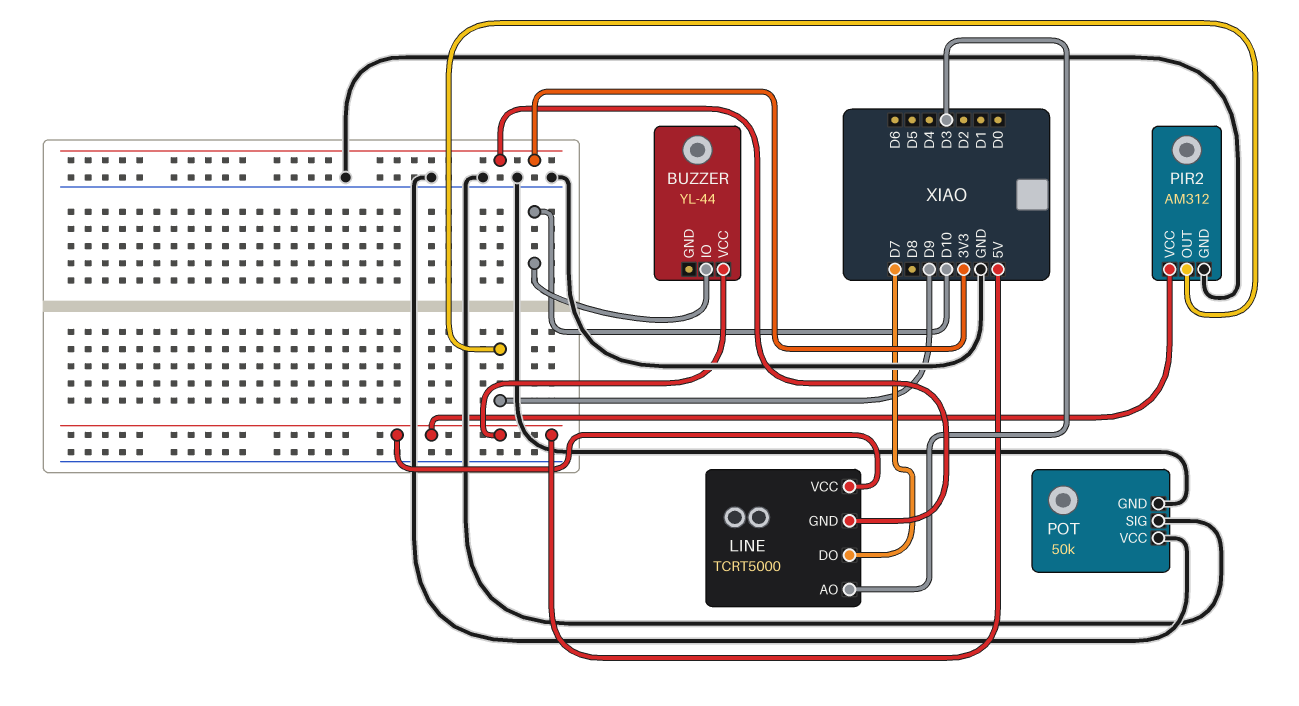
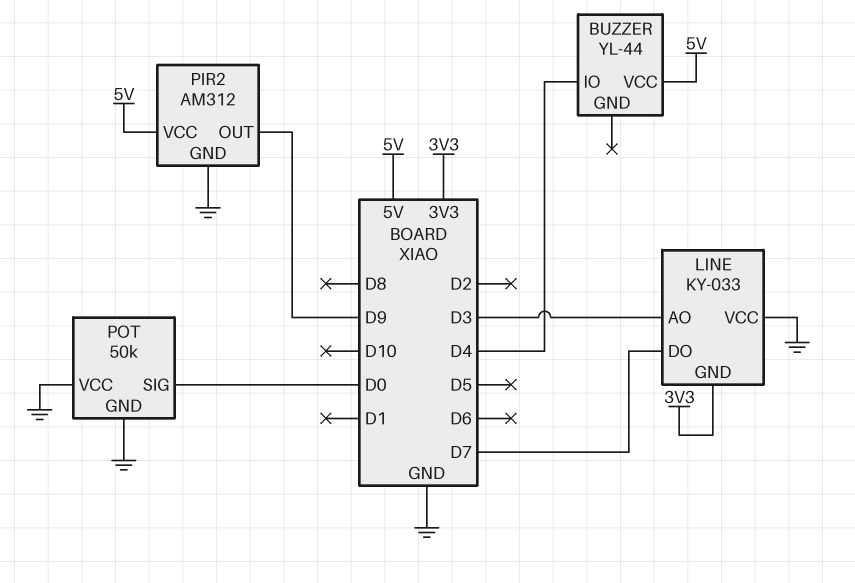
BUZZER pin IO: D10 -> D4
LINE: TCRT5000 -> KY-033
LINE pin VCC: 5V -> GND
POT pin SIG: GND -> D0

